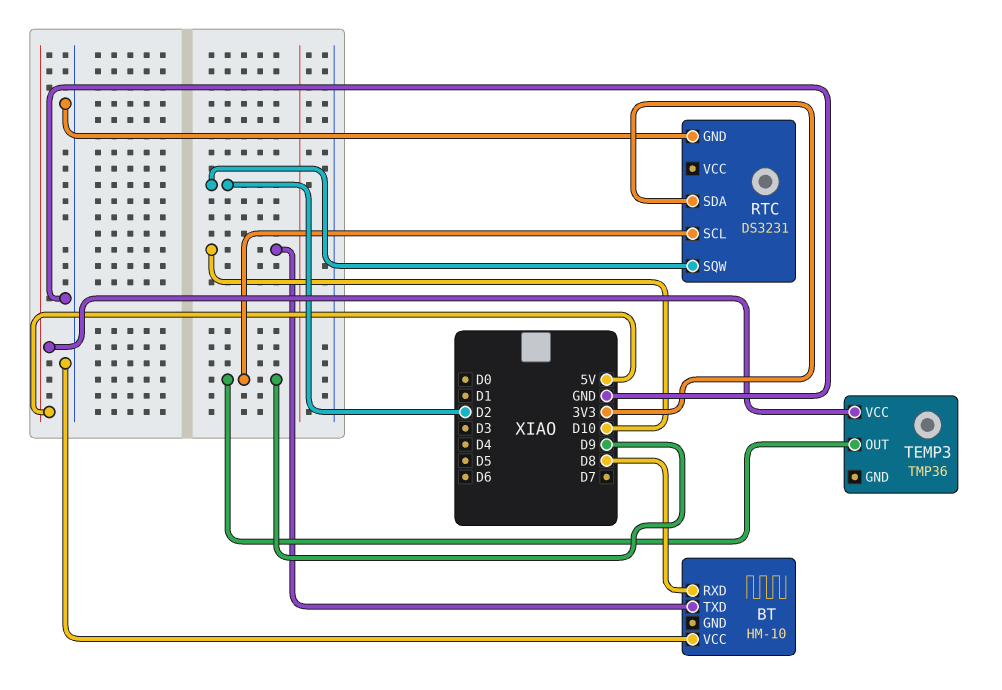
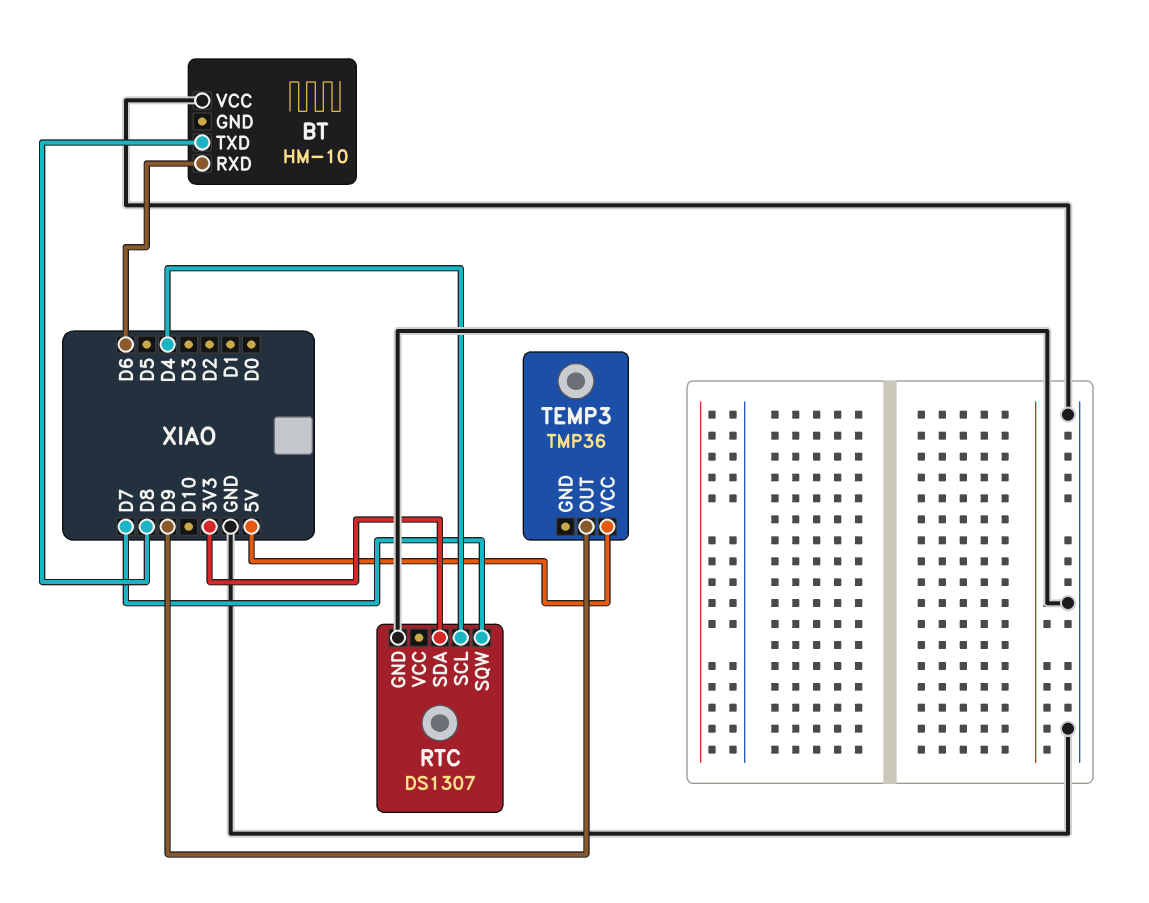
BT pin RXD: D8 -> D6
BT pin TXD: D10 -> D8
RTC: DS3231 -> DS1307
RTC pin SCL: D9 -> D4
RTC pin SQW: D2 -> D7

